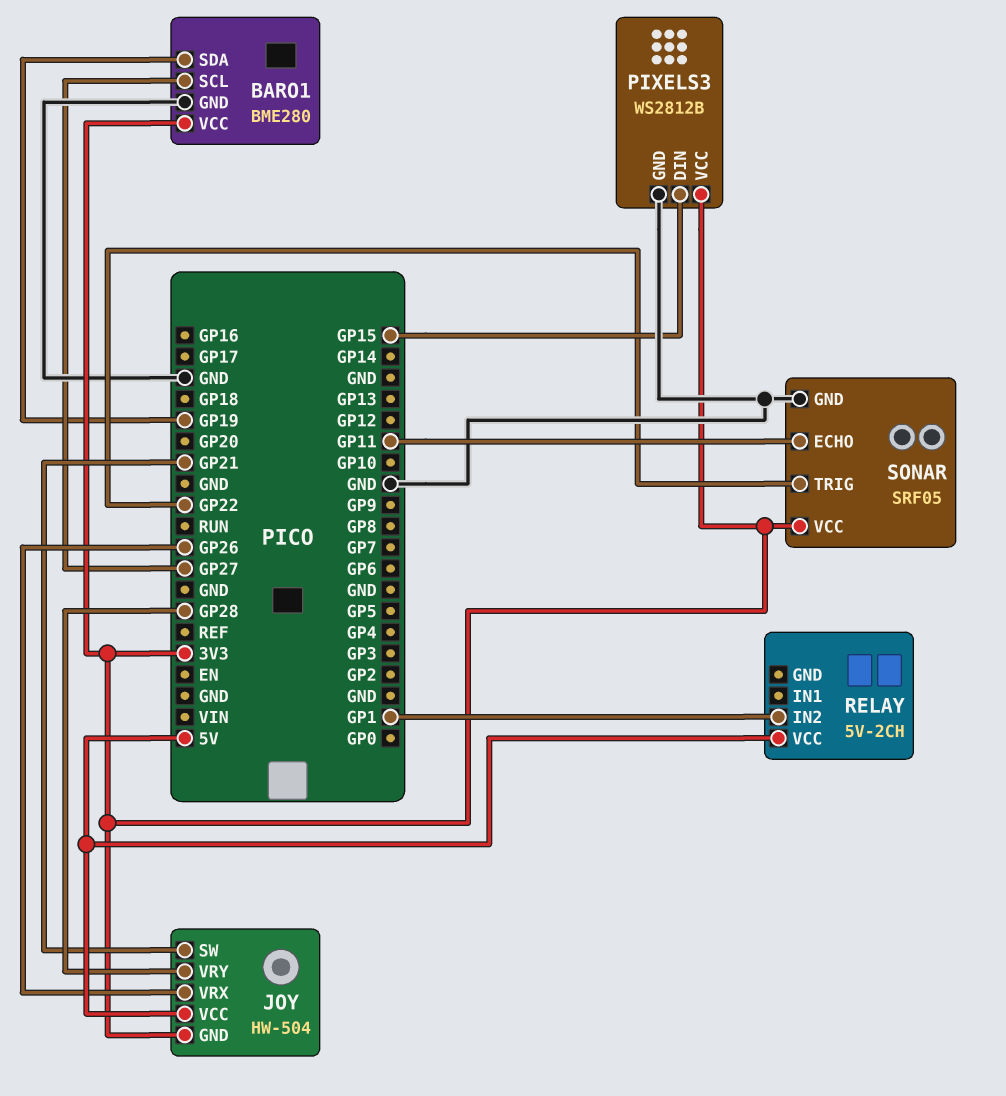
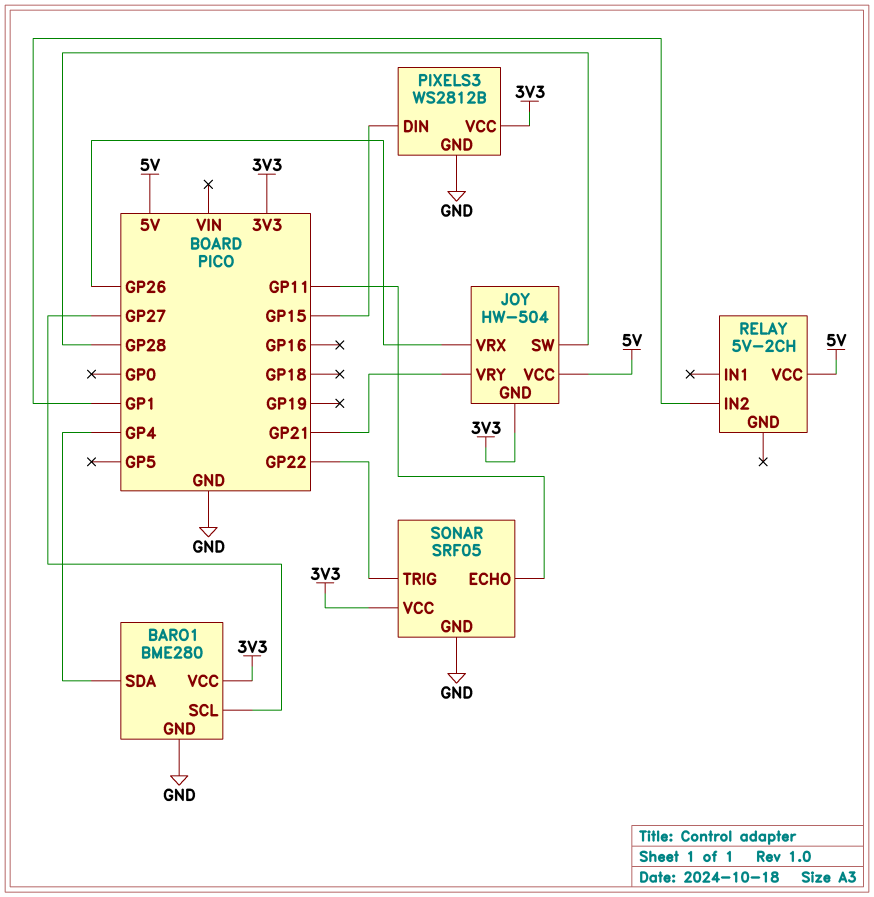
BARO1 pin SDA: GP19 -> GP4
JOY pin SW: GP21 -> GP28
JOY pin VRY: GP28 -> GP21

